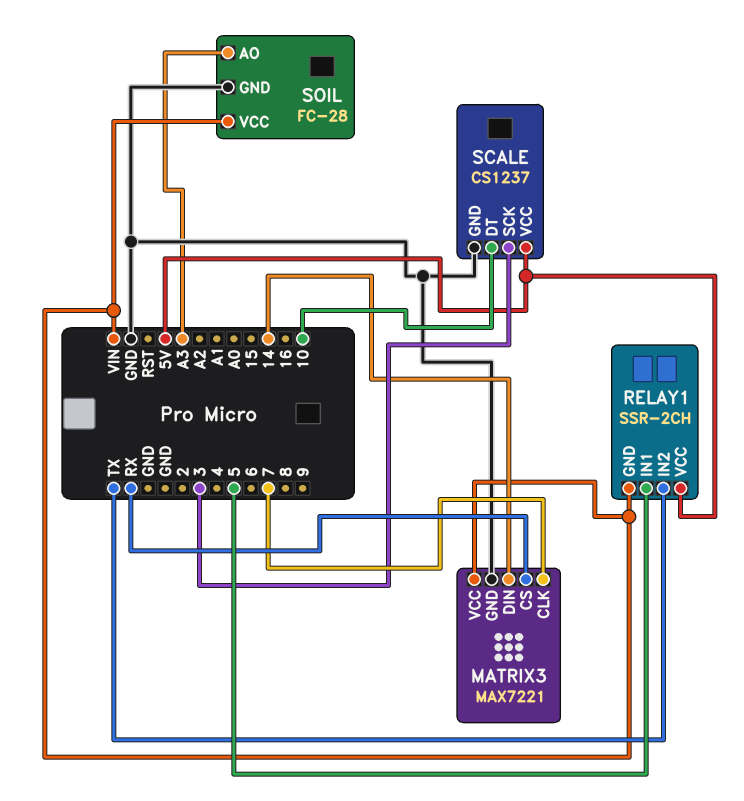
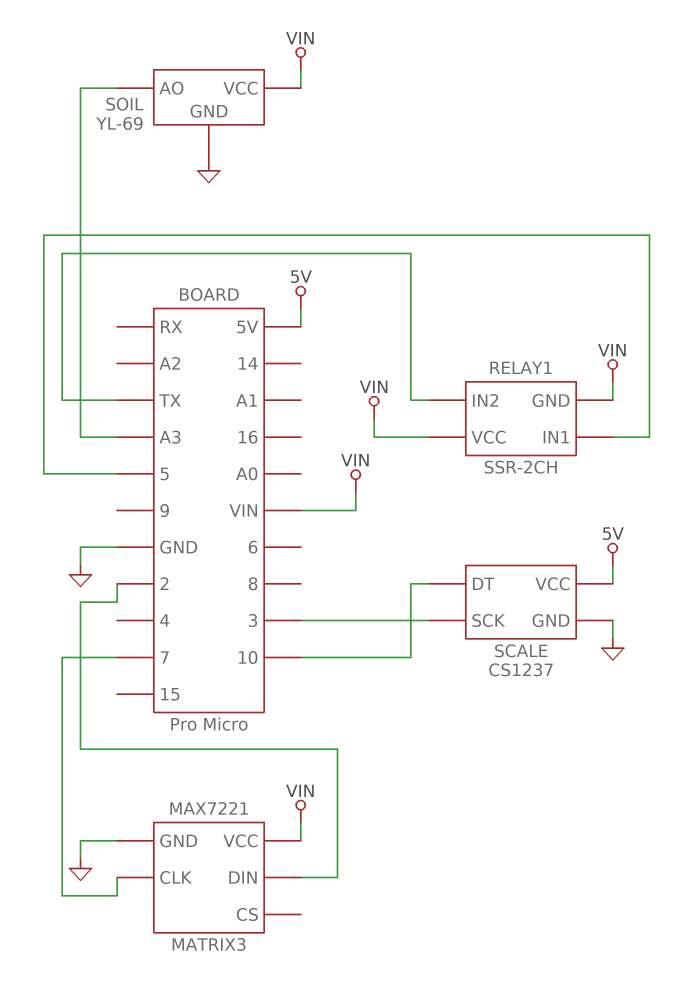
MATRIX3 pin CS: RX -> none
MATRIX3 pin DIN: 14 -> 2
RELAY1 pin VCC: 5V -> VIN
SOIL: FC-28 -> YL-69

